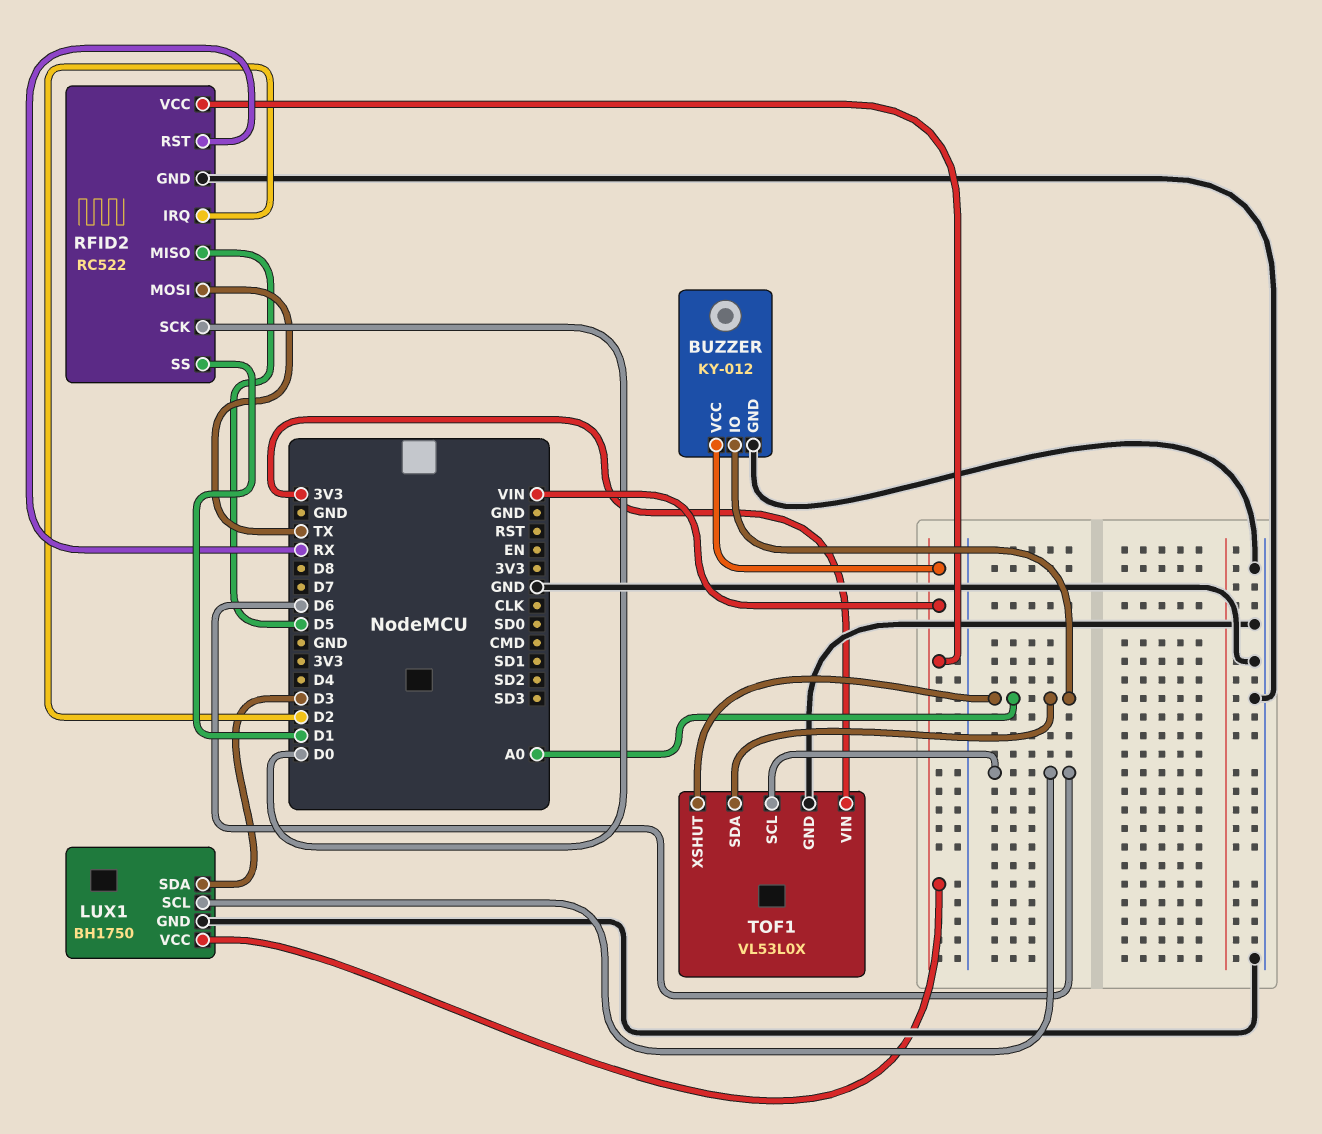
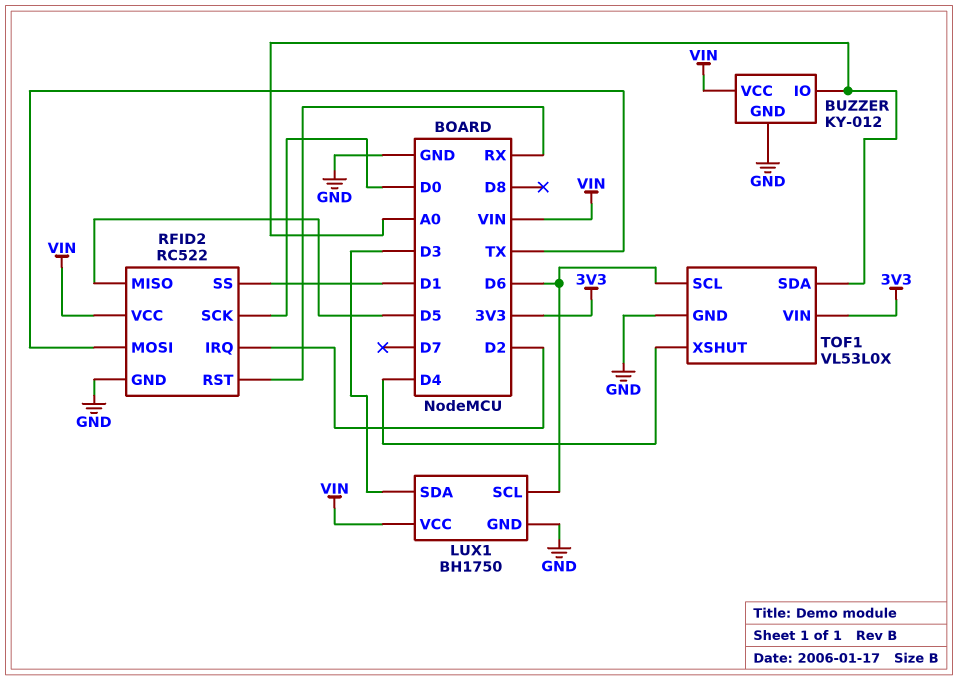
TOF1 pin XSHUT: A0 -> D4

